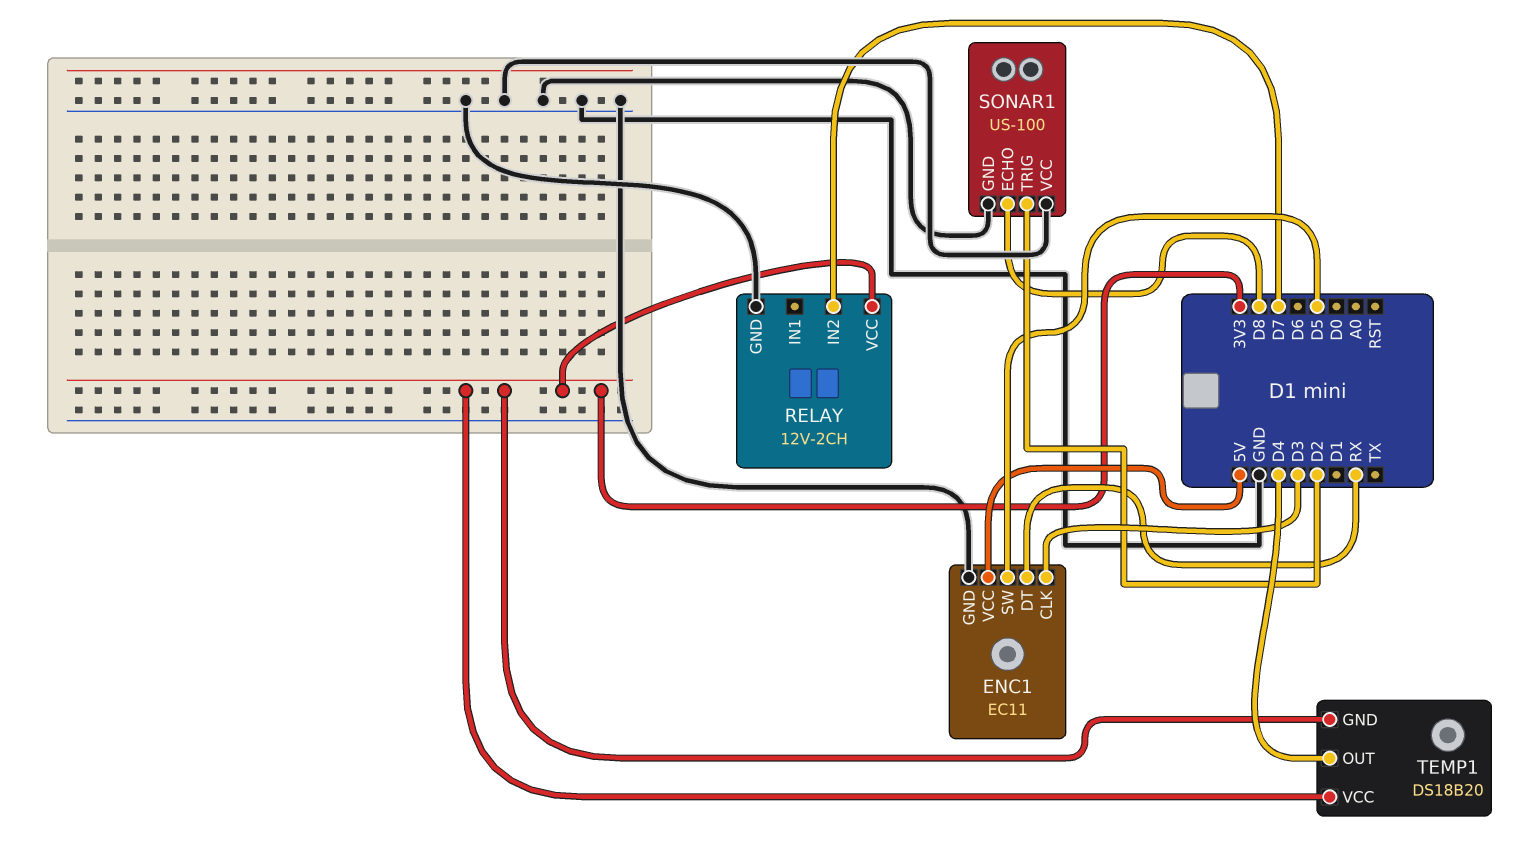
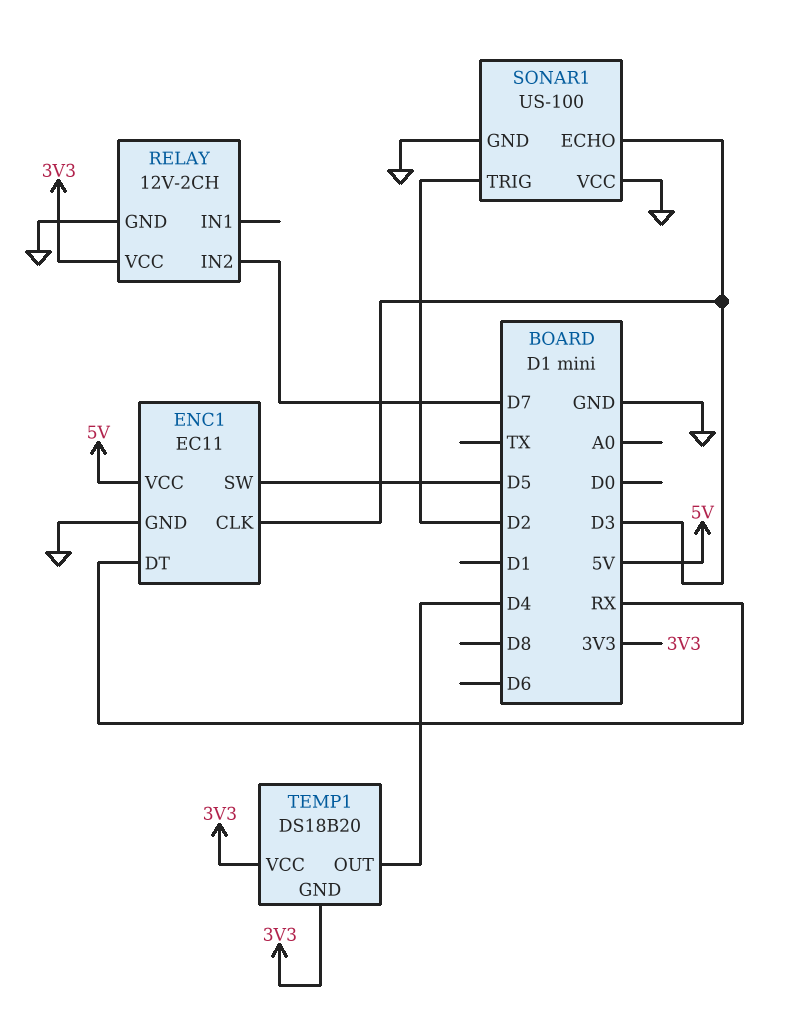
SONAR1 pin ECHO: D8 -> D3

